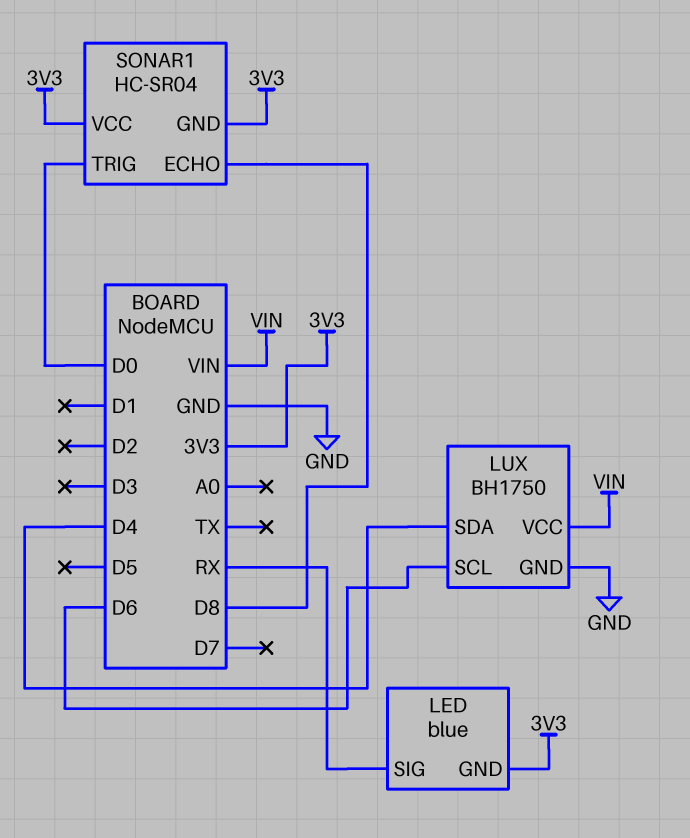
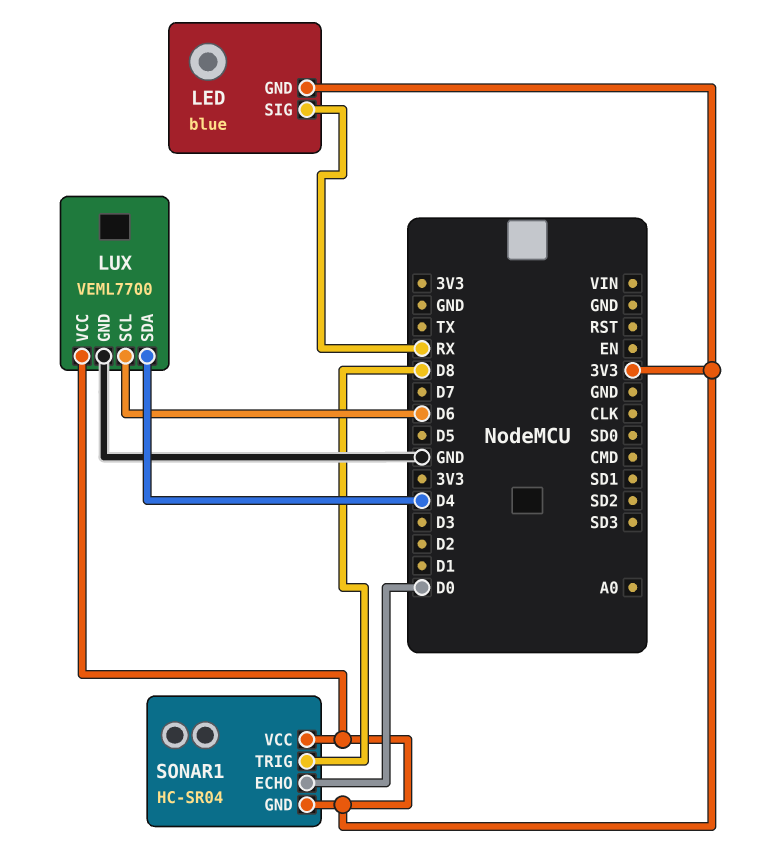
LUX: BH1750 -> VEML7700
LUX pin VCC: VIN -> 3V3
SONAR1 pin ECHO: D8 -> D0
SONAR1 pin TRIG: D0 -> D8

